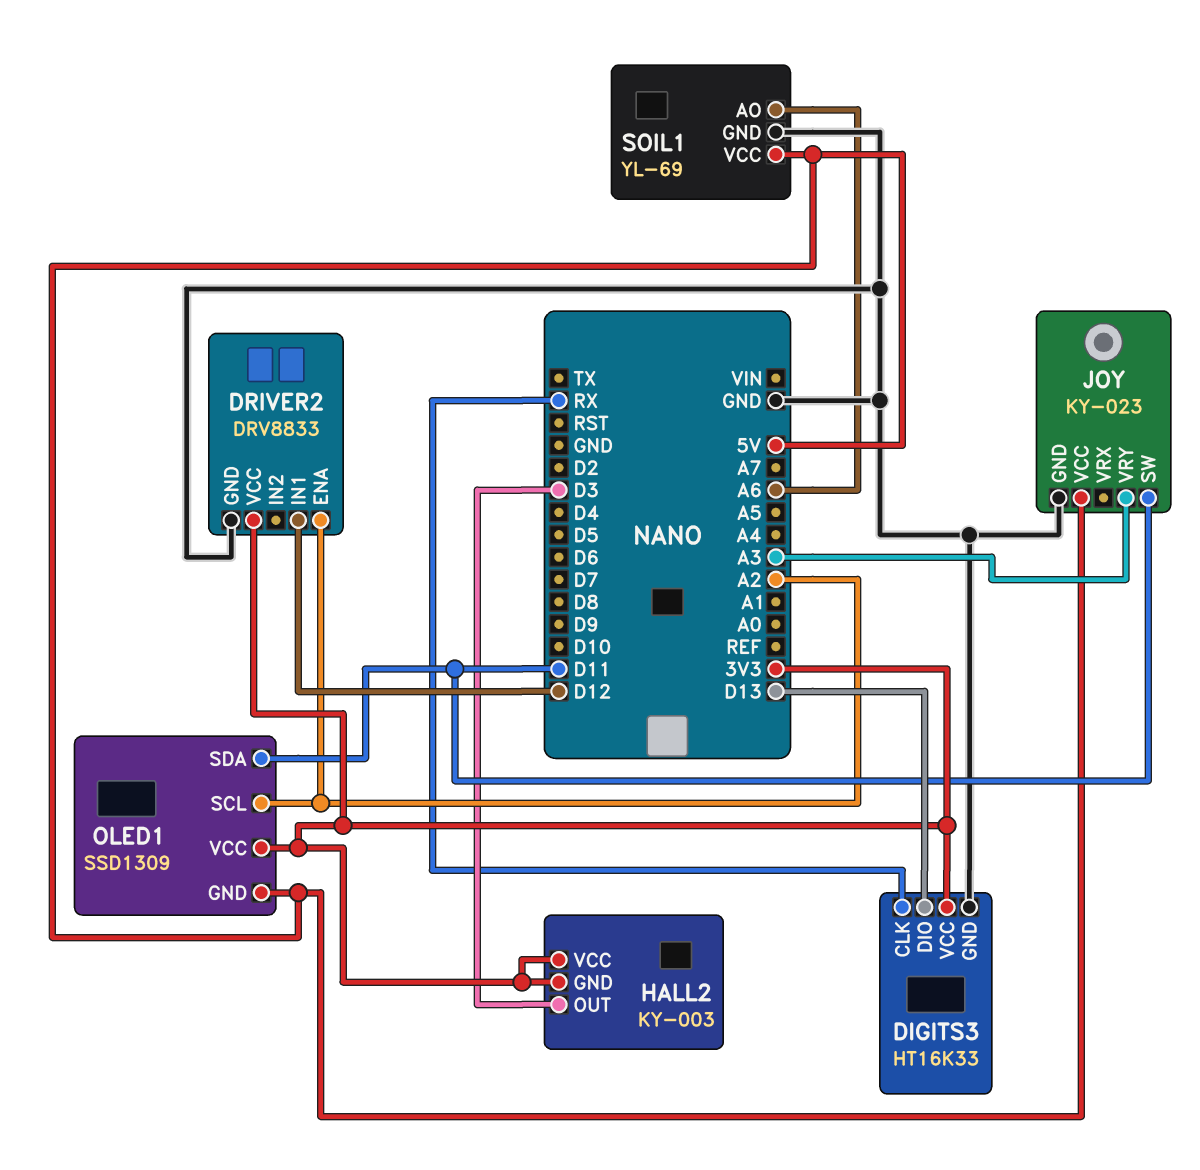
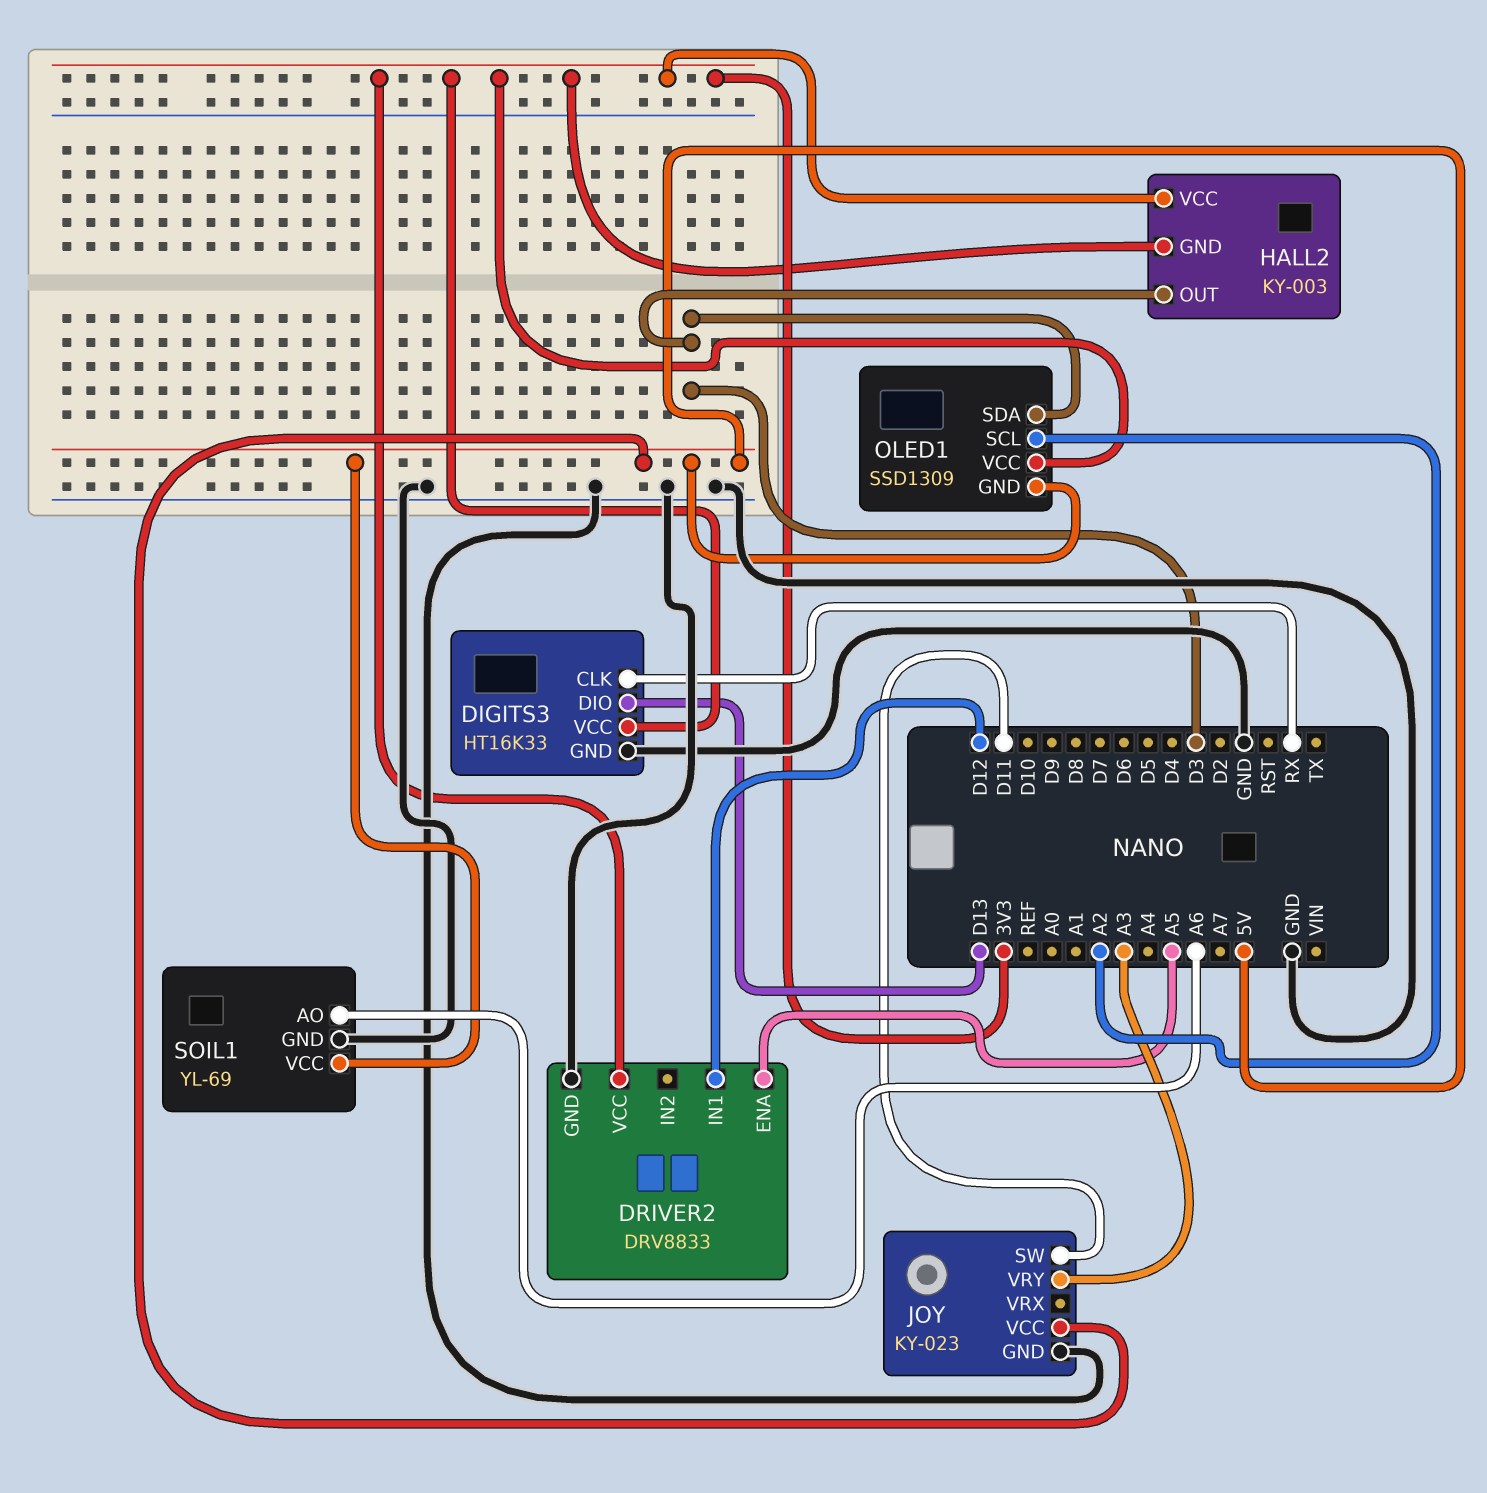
DRIVER2 pin ENA: A2 -> A5
OLED1 pin SDA: D11 -> D3

